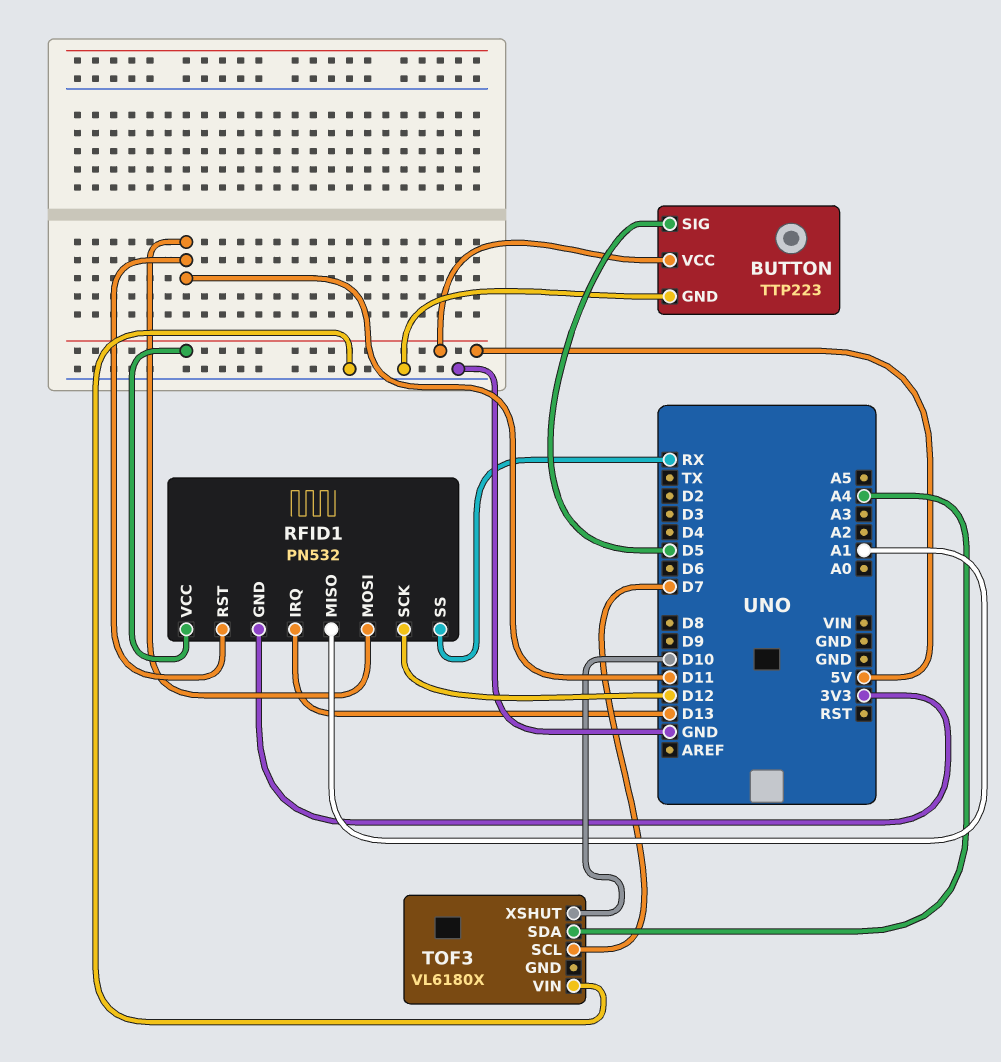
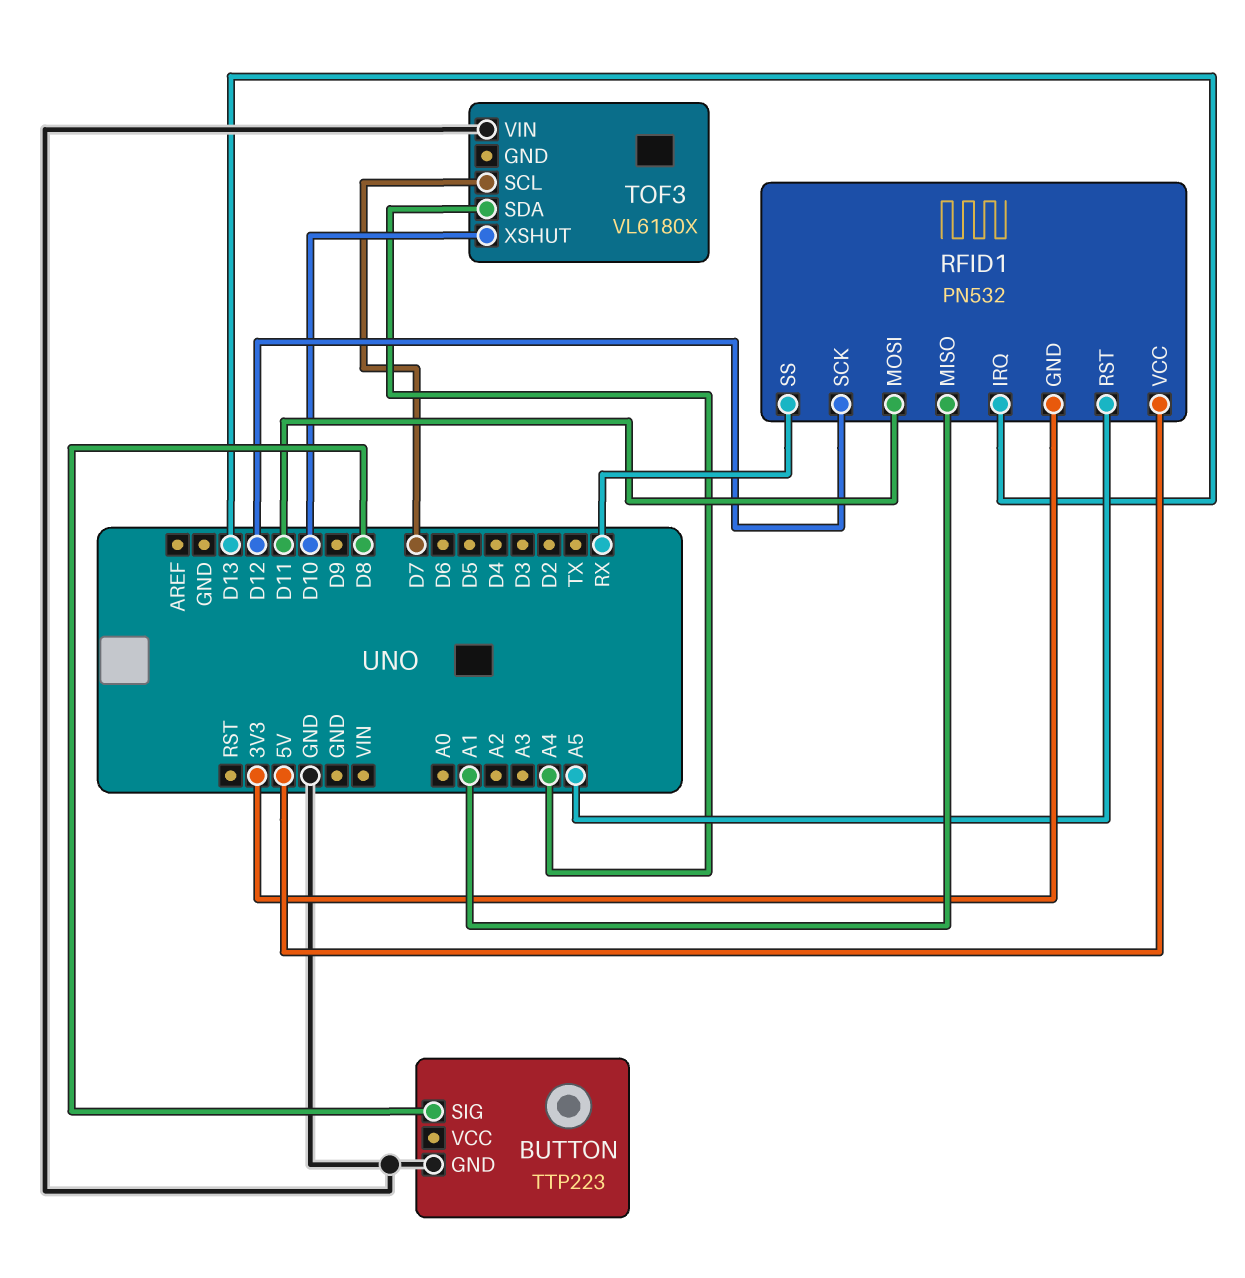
BUTTON pin SIG: D5 -> D8
BUTTON pin VCC: 5V -> none
RFID1 pin RST: D11 -> A5

